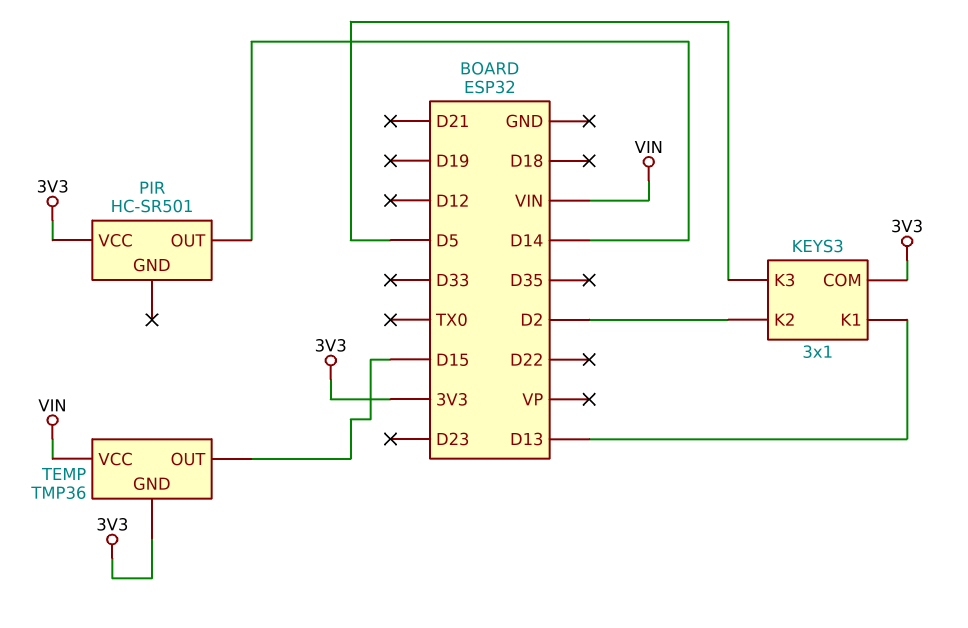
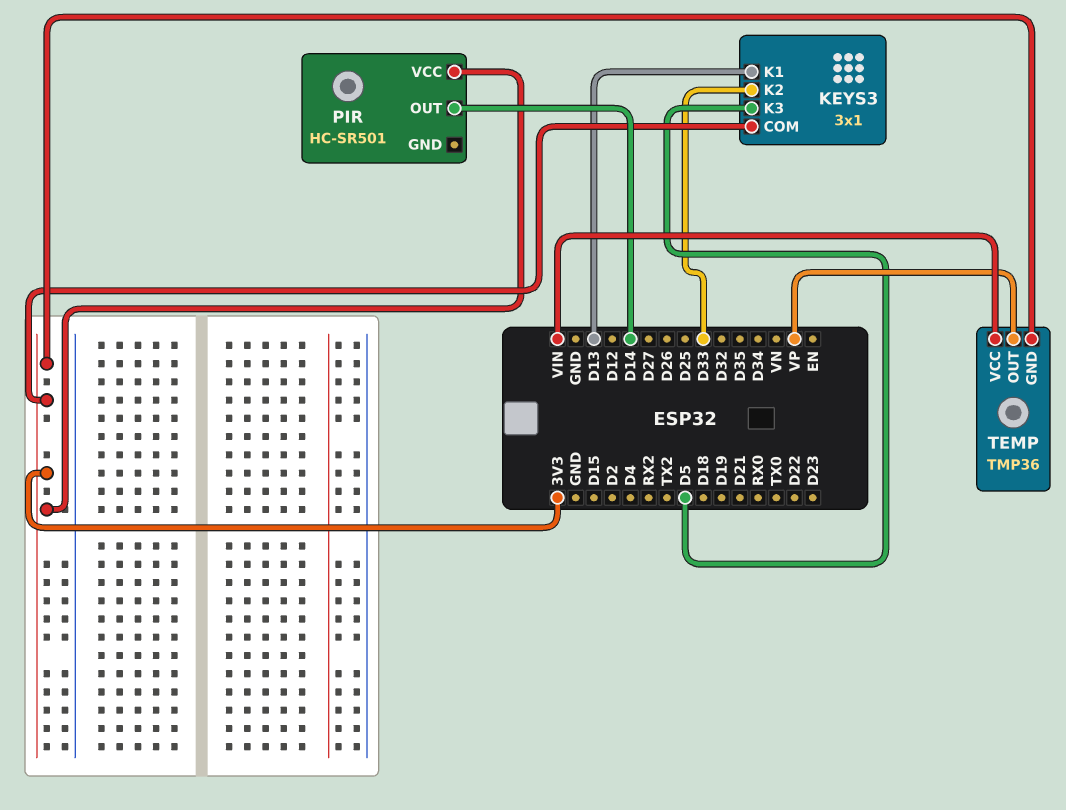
KEYS3 pin K2: D2 -> D33
TEMP pin OUT: D15 -> VP

